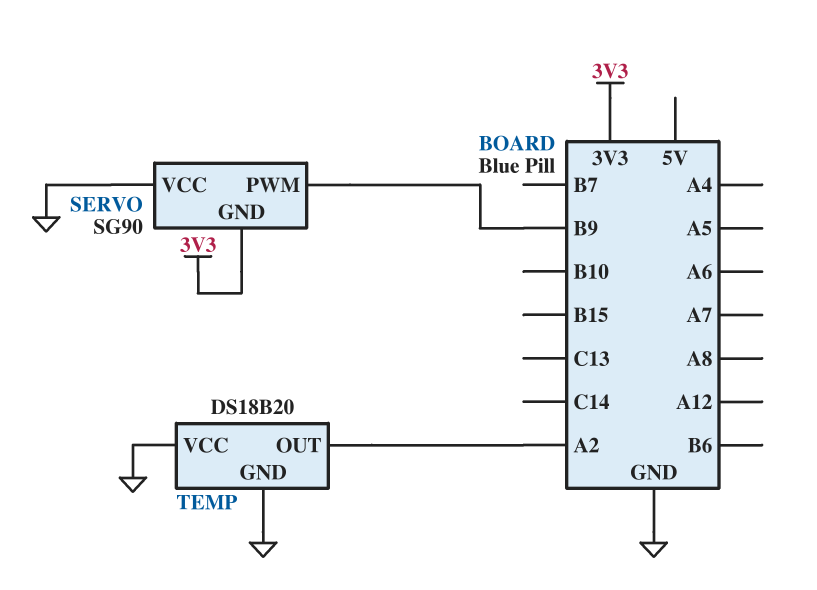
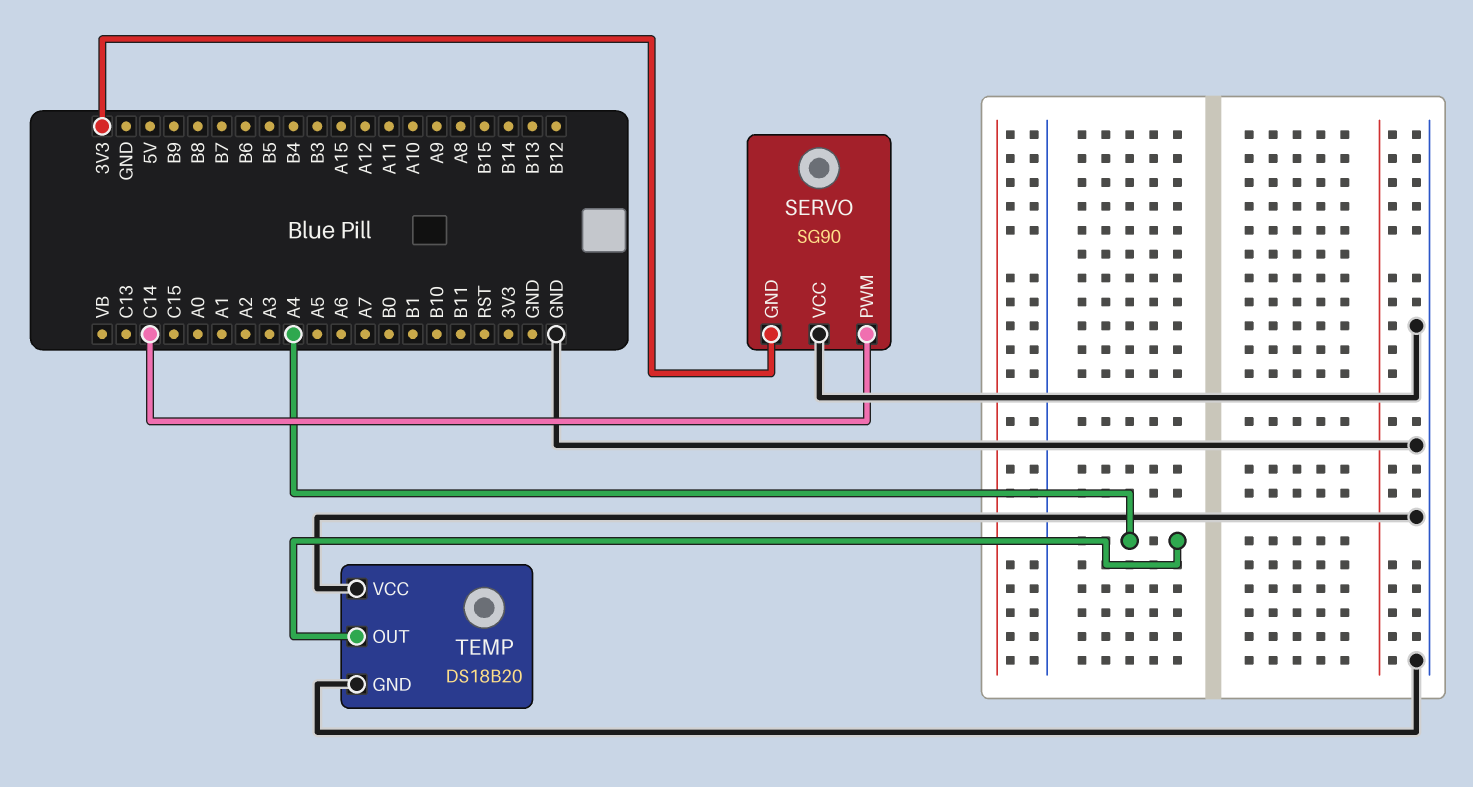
SERVO pin PWM: B9 -> C14
TEMP pin OUT: A2 -> A4

